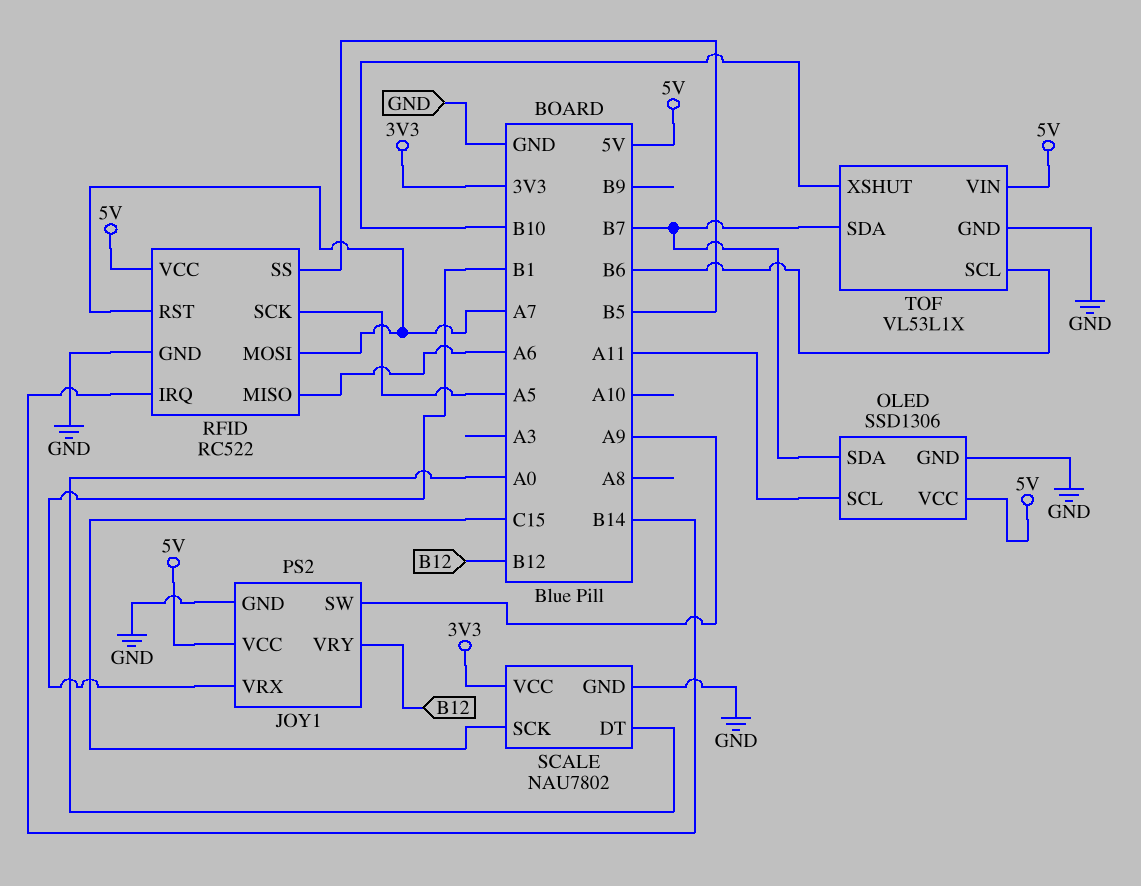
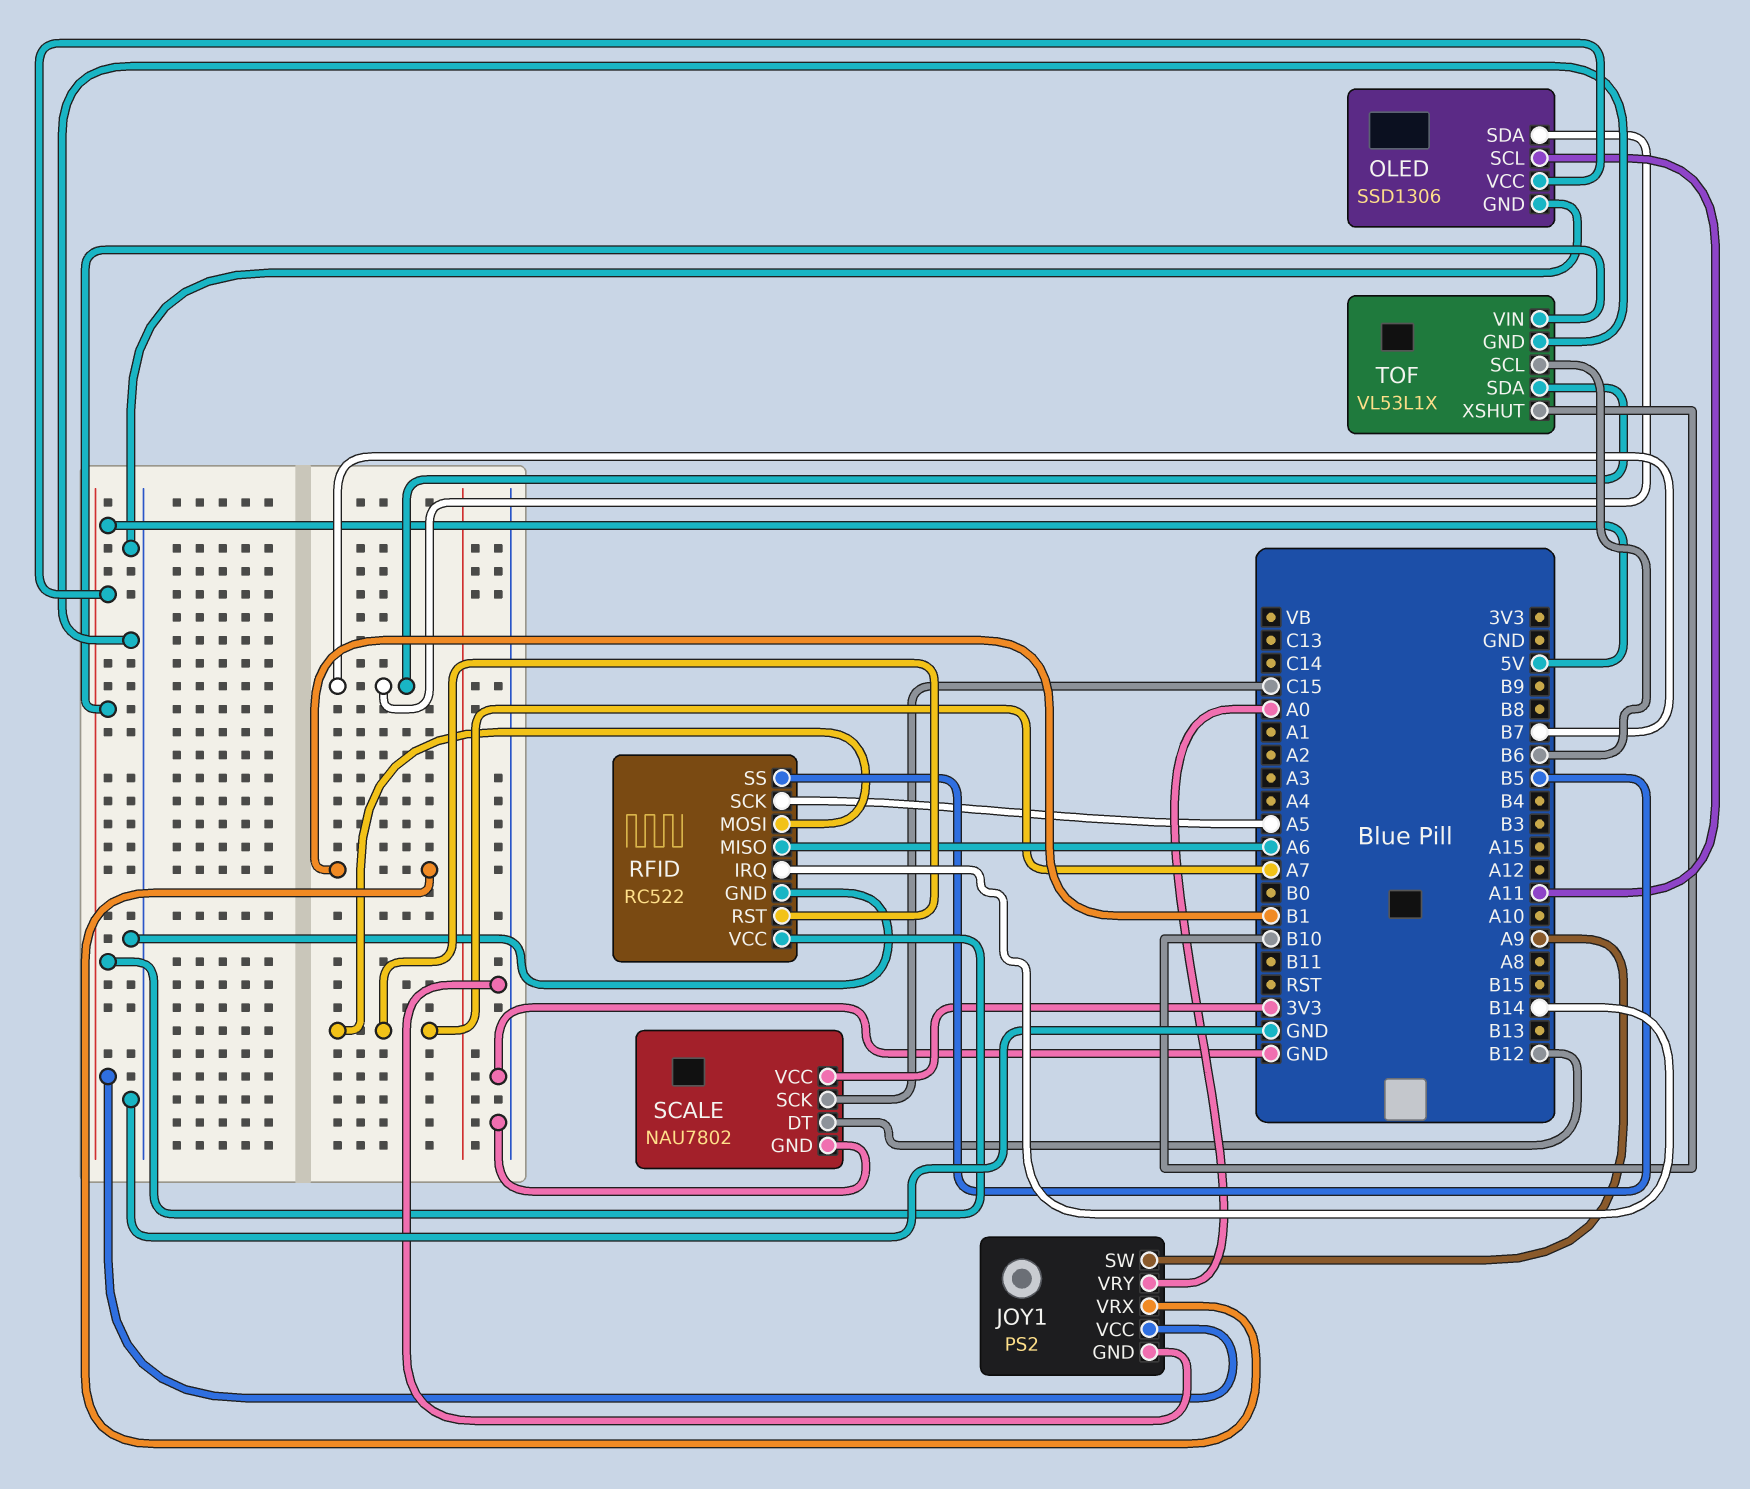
JOY1 pin VRY: B12 -> A0
SCALE pin DT: A0 -> B12

